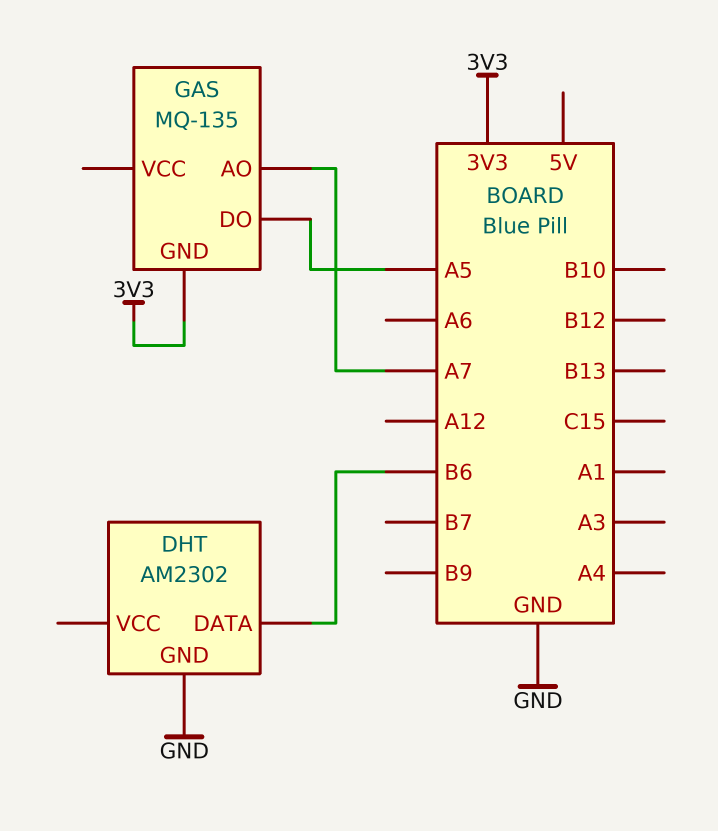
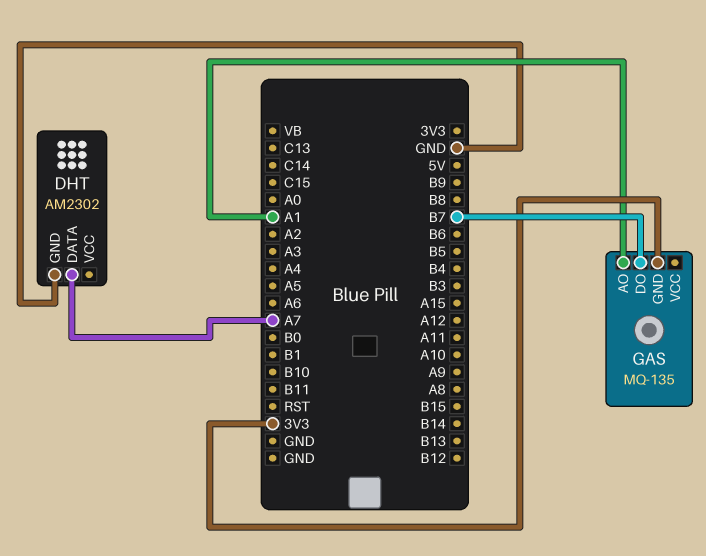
DHT pin DATA: B6 -> A7
GAS pin AO: A7 -> A1
GAS pin DO: A5 -> B7

